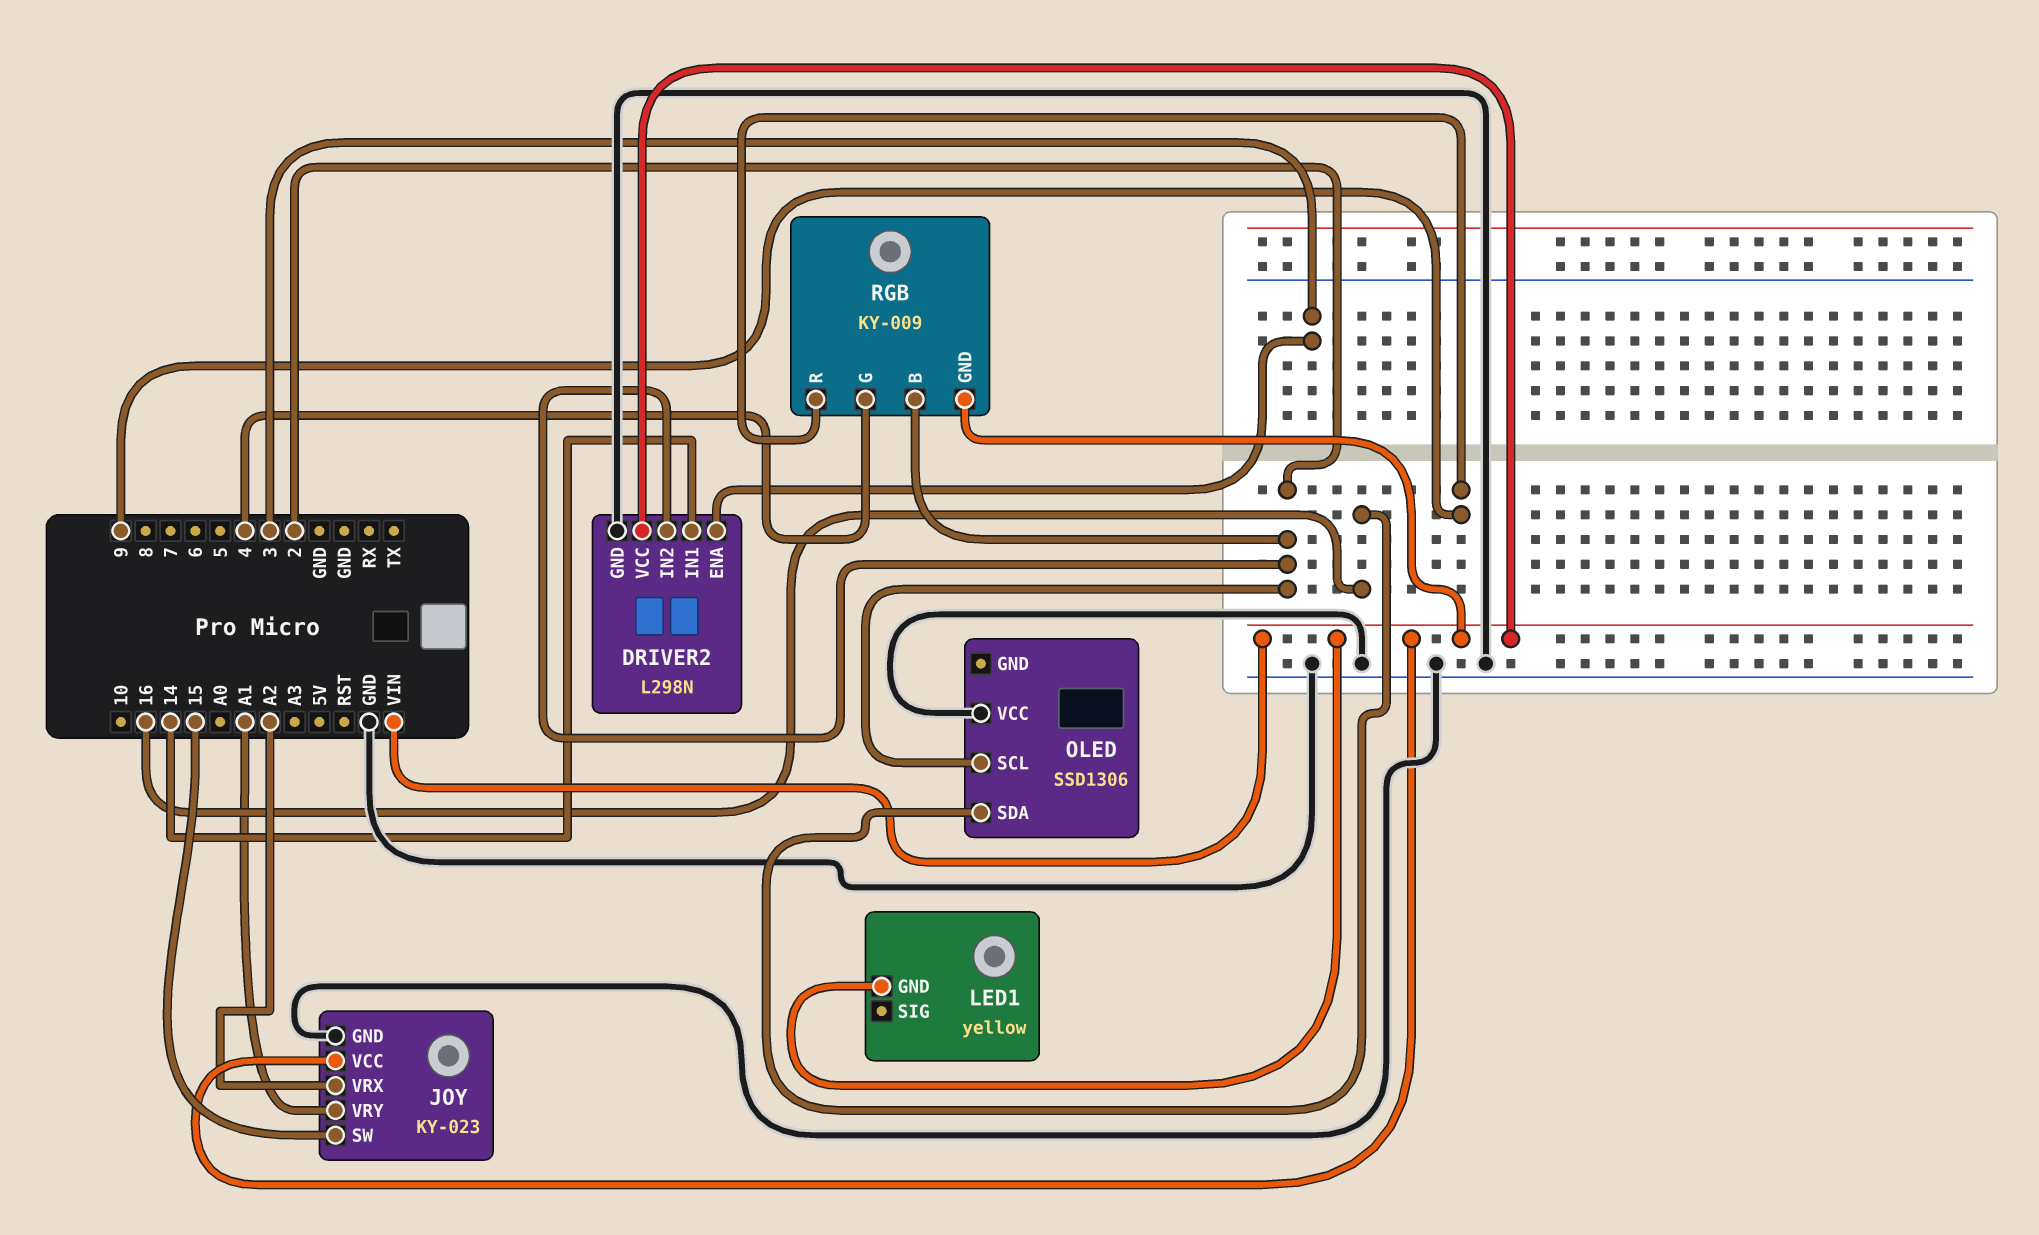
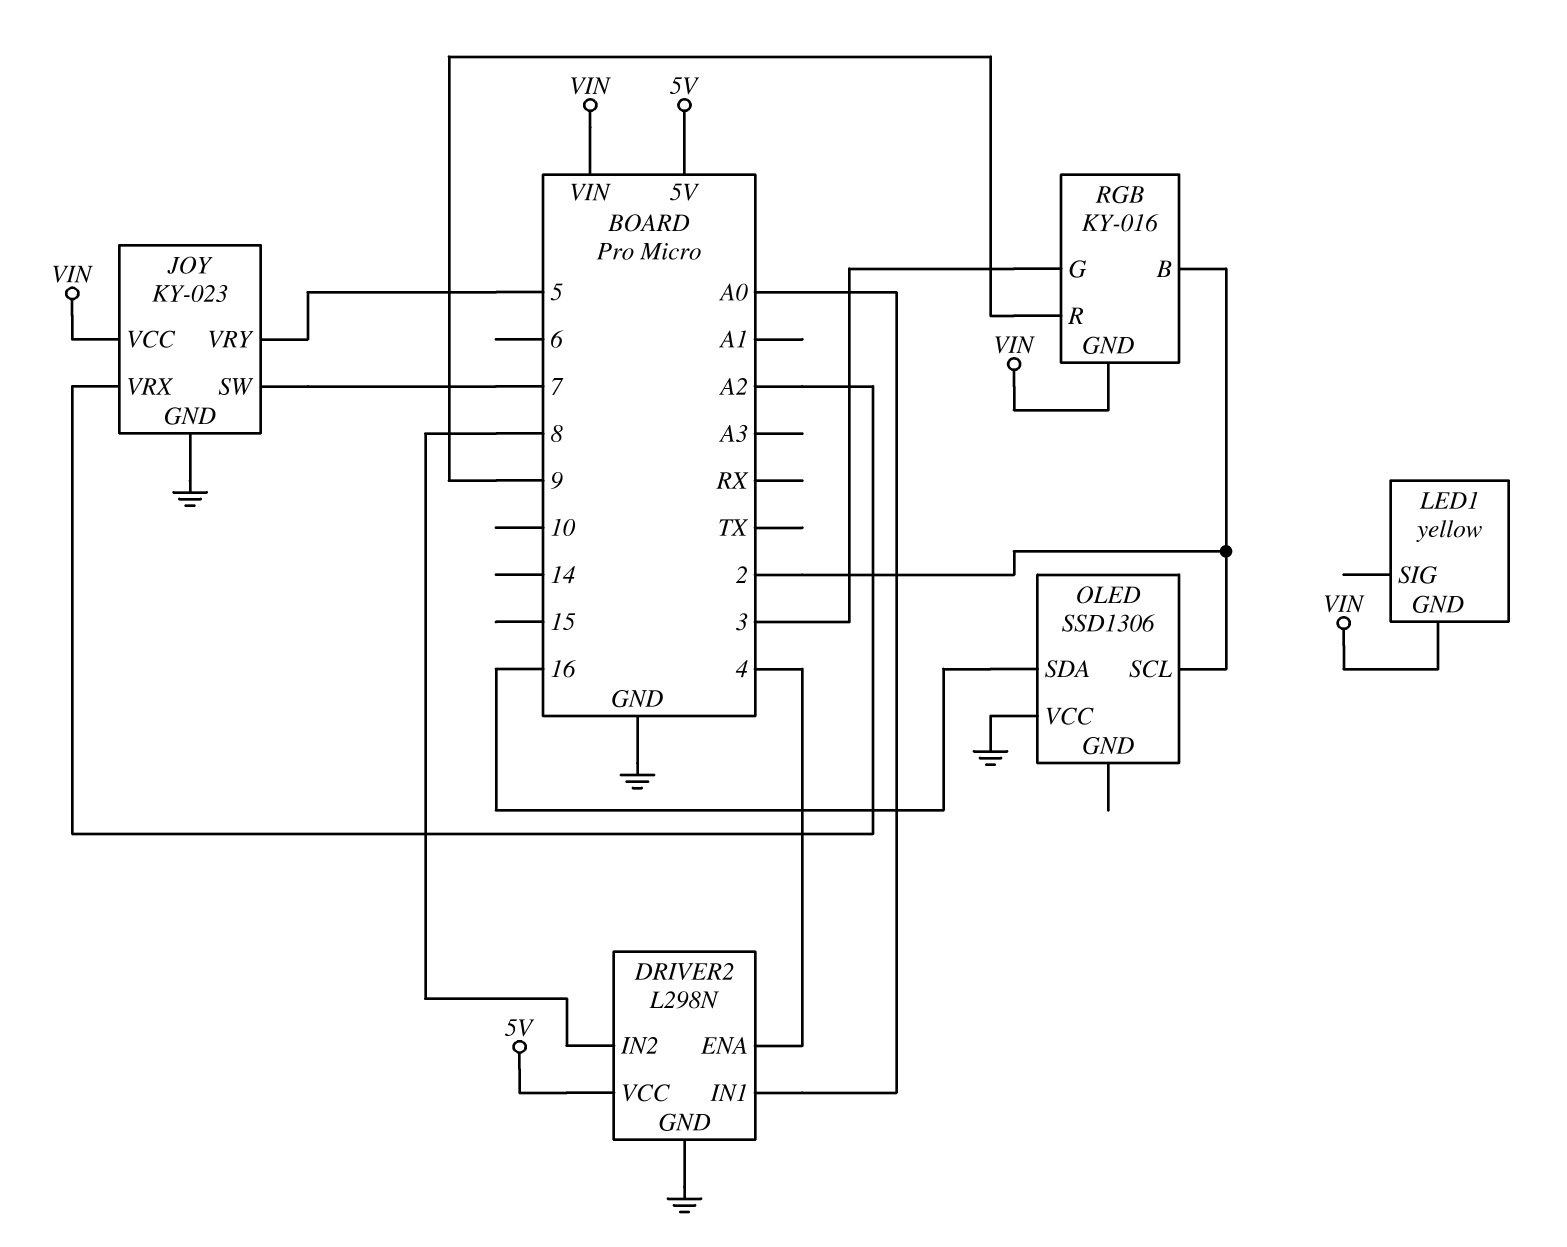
DRIVER2 pin ENA: 3 -> 4
DRIVER2 pin IN1: 14 -> A0
DRIVER2 pin IN2: 2 -> 8
DRIVER2 pin VCC: VIN -> 5V
JOY pin SW: 15 -> 7
JOY pin VRY: A1 -> 5
RGB: KY-009 -> KY-016
RGB pin G: 4 -> 3

